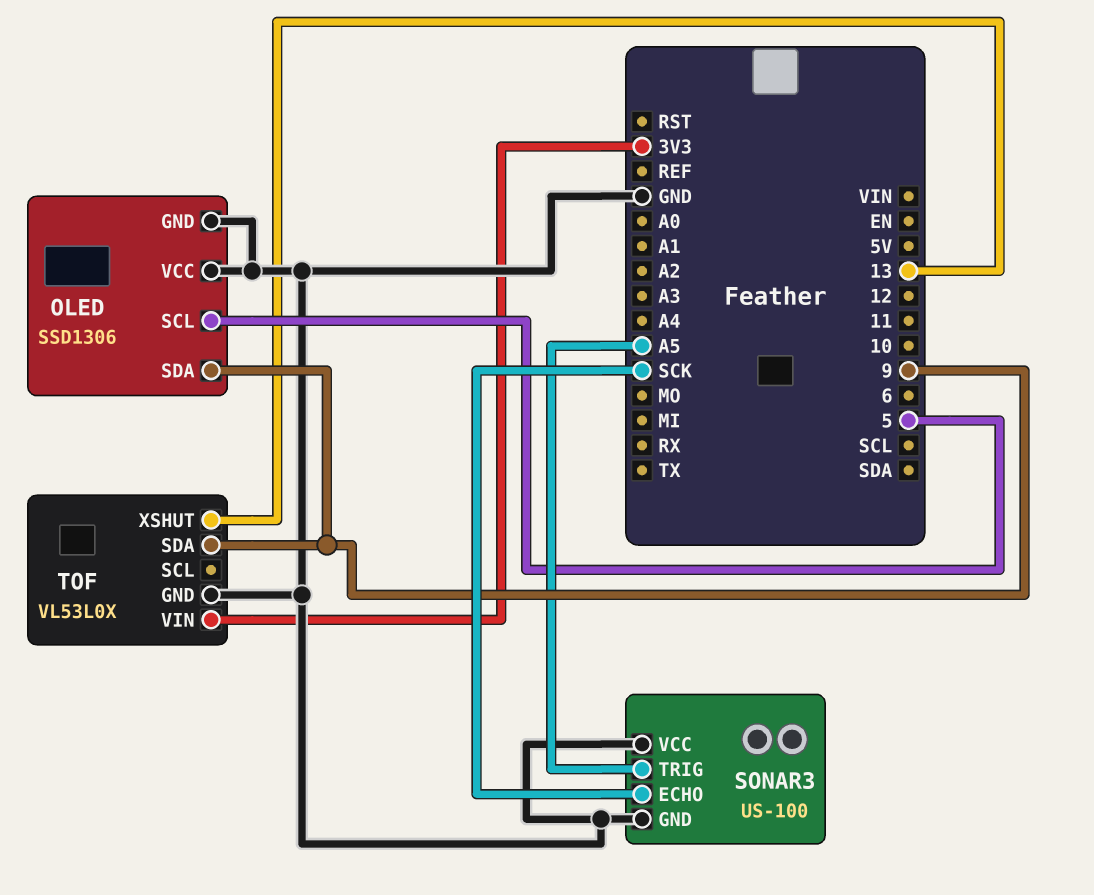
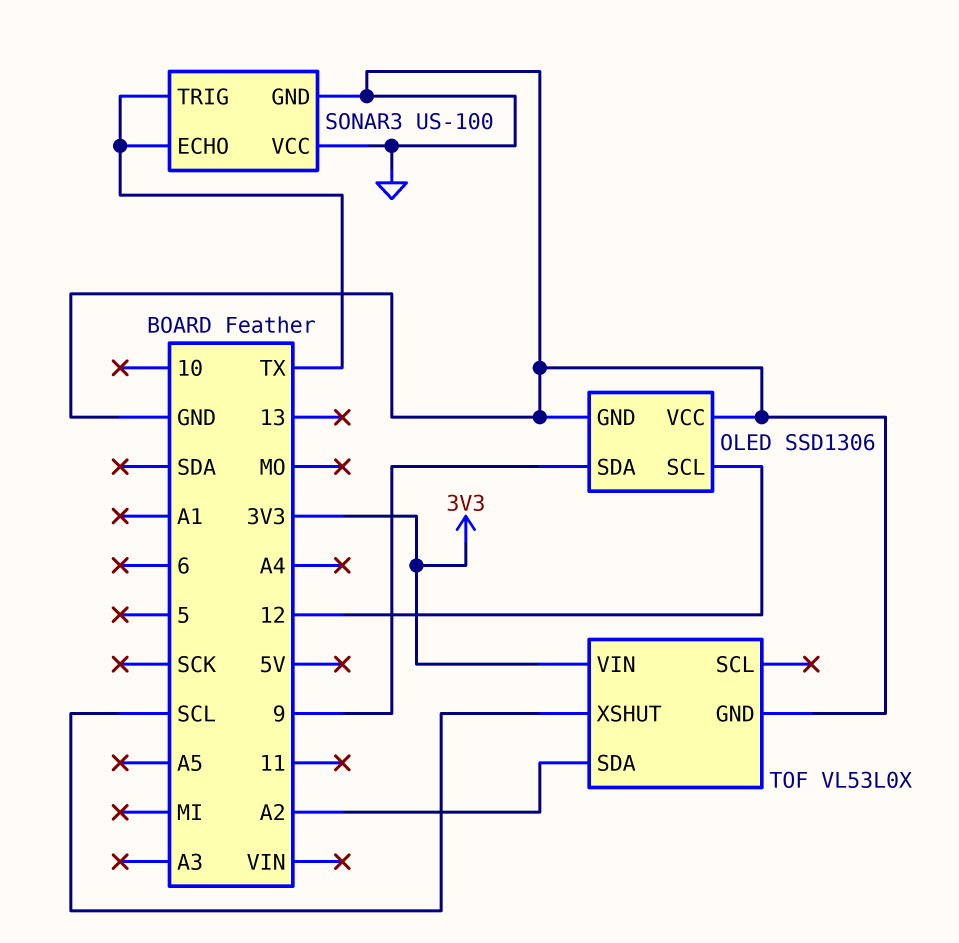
OLED pin SCL: 5 -> 12
SONAR3 pin ECHO: SCK -> TX
SONAR3 pin TRIG: A5 -> TX
TOF pin SDA: 9 -> A2
TOF pin XSHUT: 13 -> SCL

